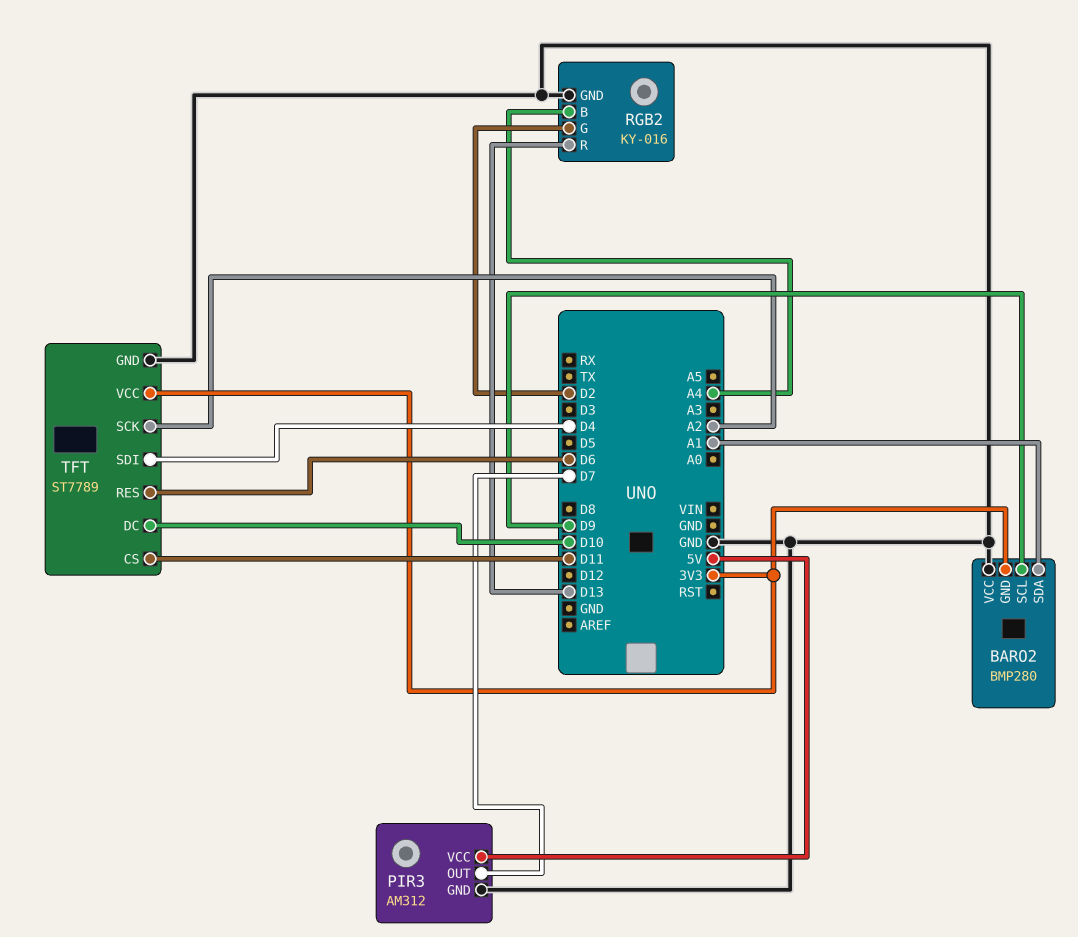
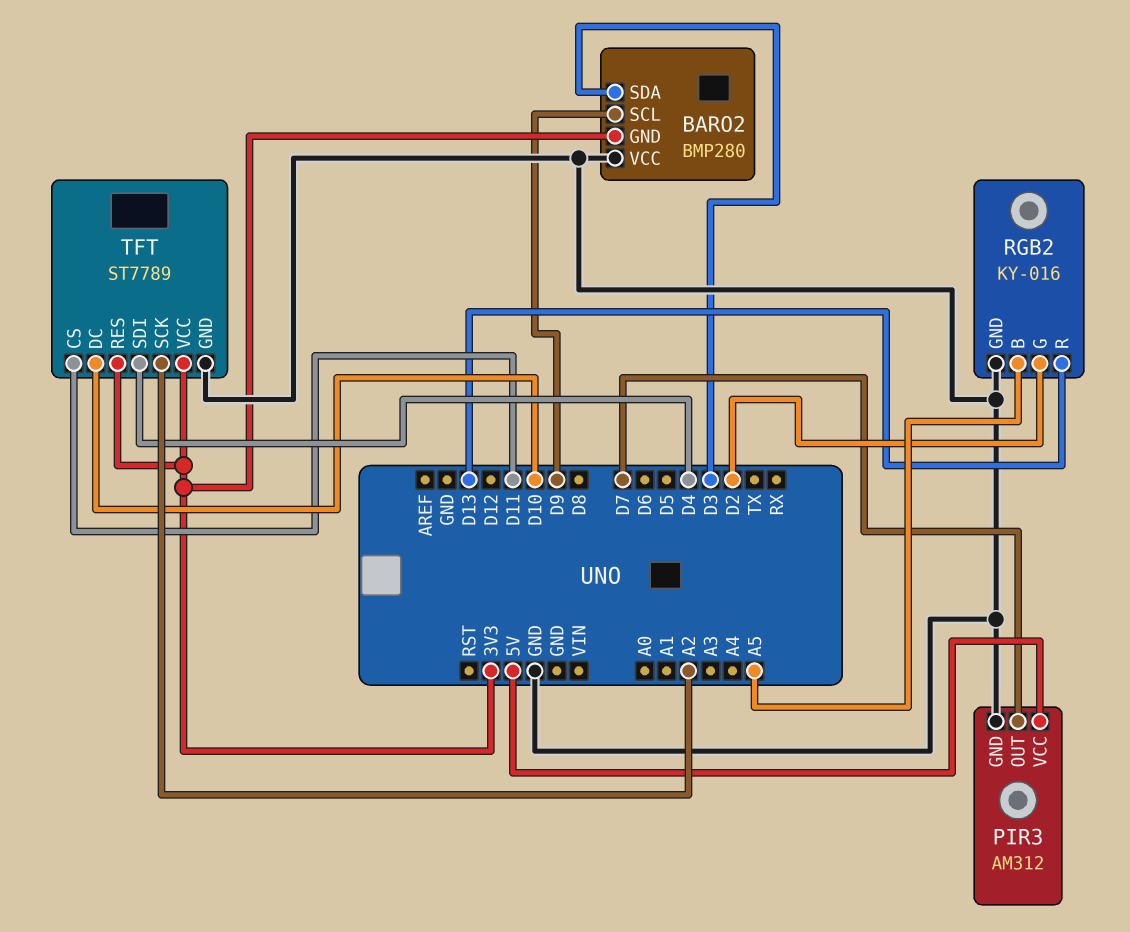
BARO2 pin SDA: A1 -> D3
RGB2 pin B: A4 -> A5
TFT pin RES: D6 -> 3V3

